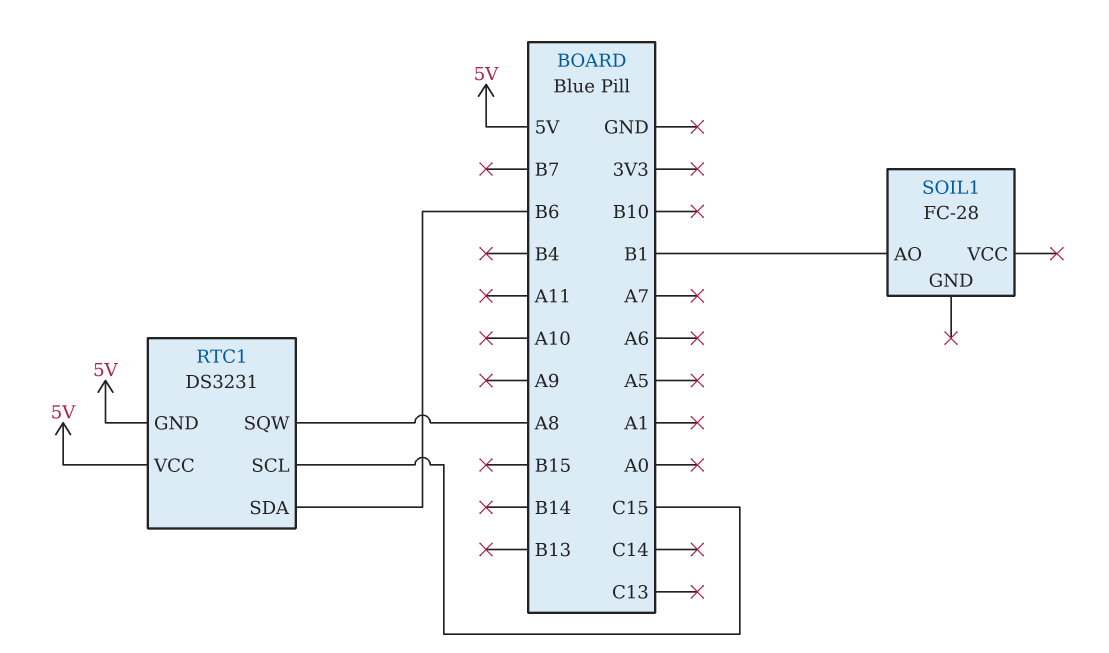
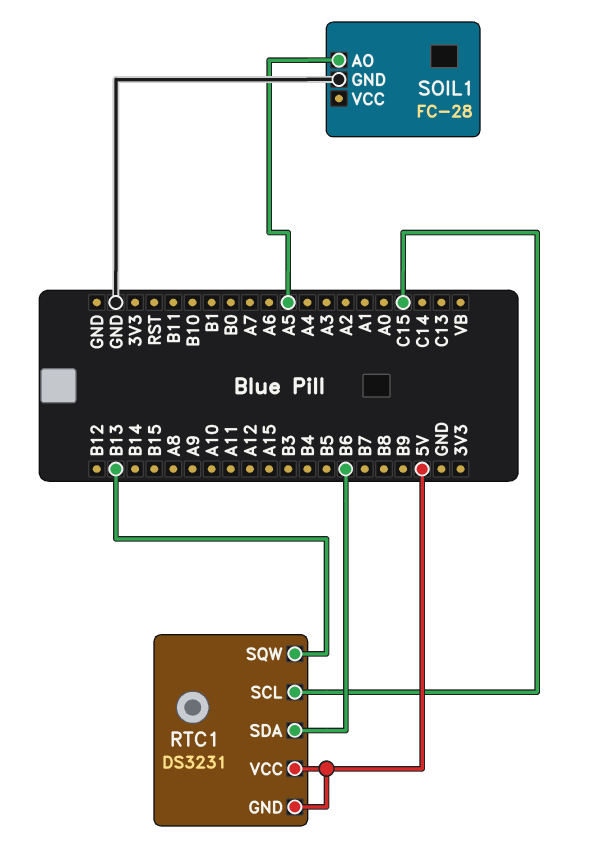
RTC1 pin SQW: A8 -> B13
SOIL1 pin AO: B1 -> A5
SOIL1 pin GND: none -> GND

